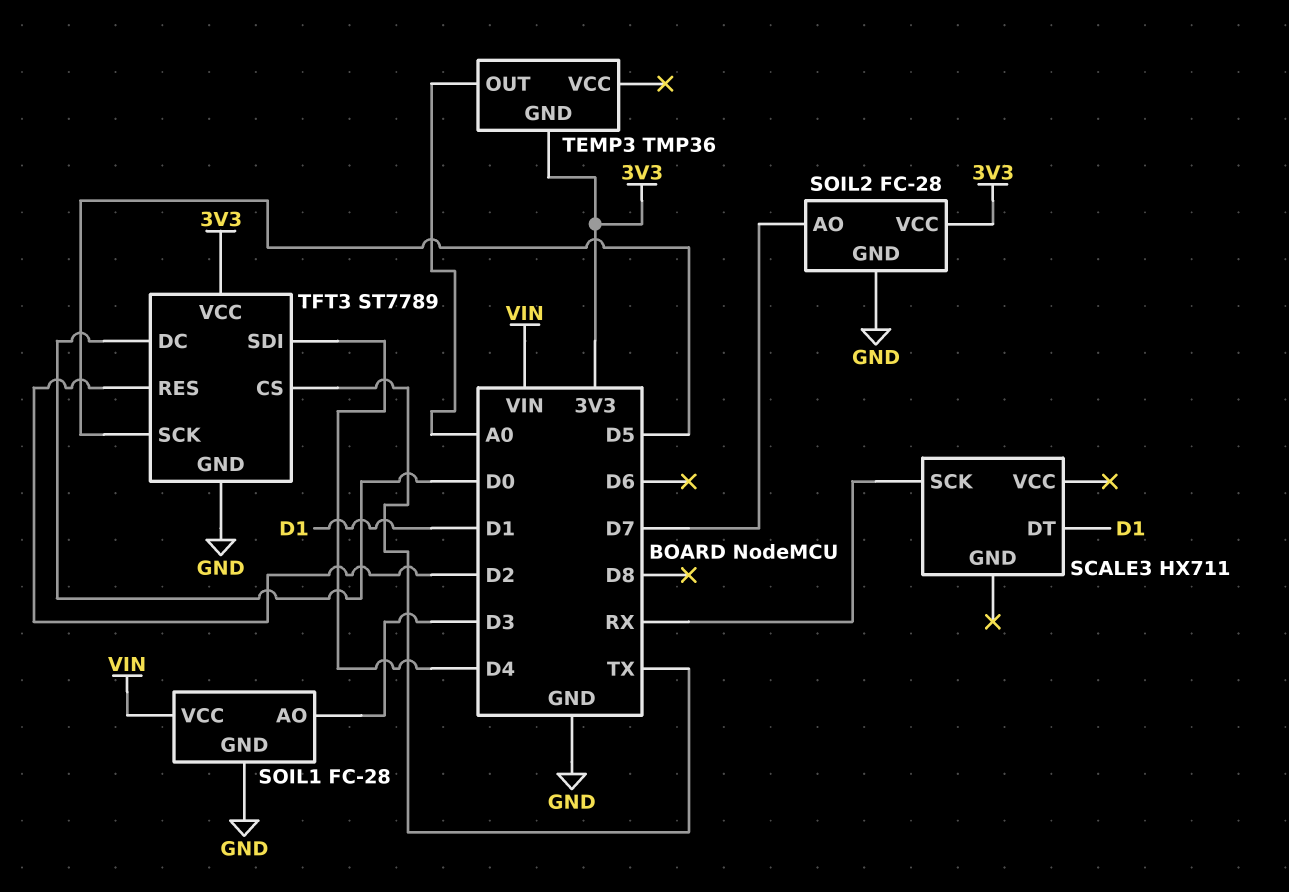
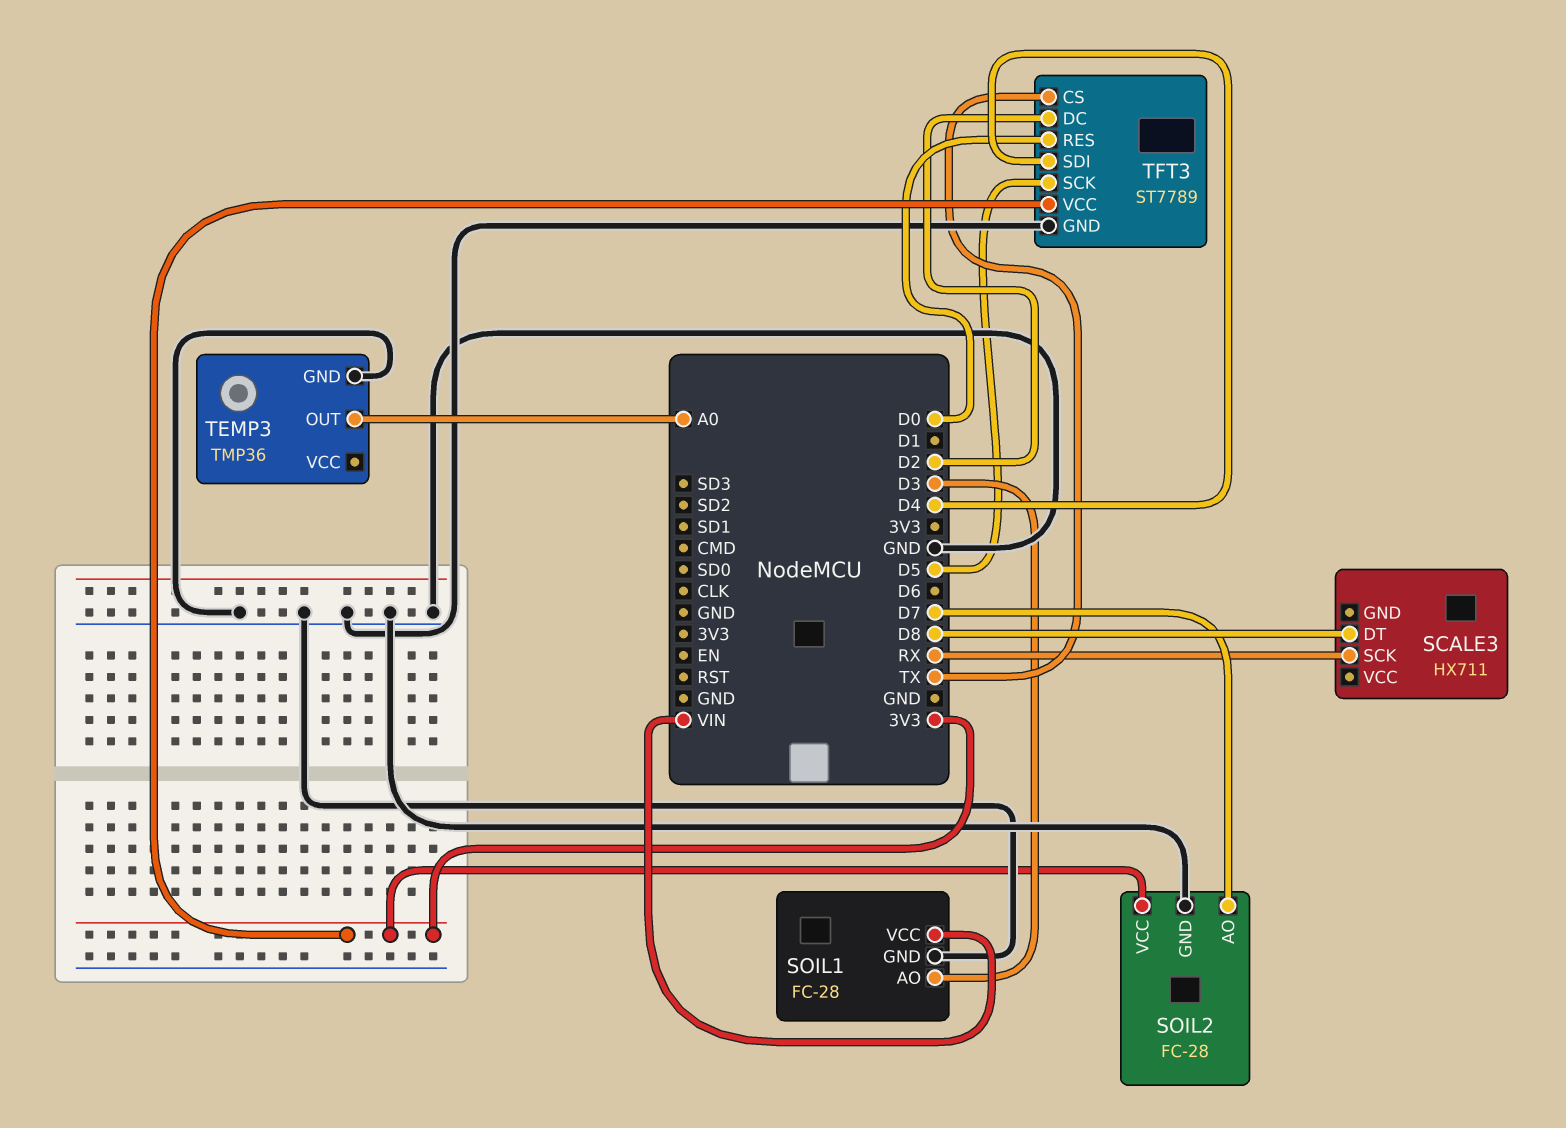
SCALE3 pin DT: D1 -> D8
TEMP3 pin GND: 3V3 -> GND
TFT3 pin DC: D0 -> D2
TFT3 pin RES: D2 -> D0

